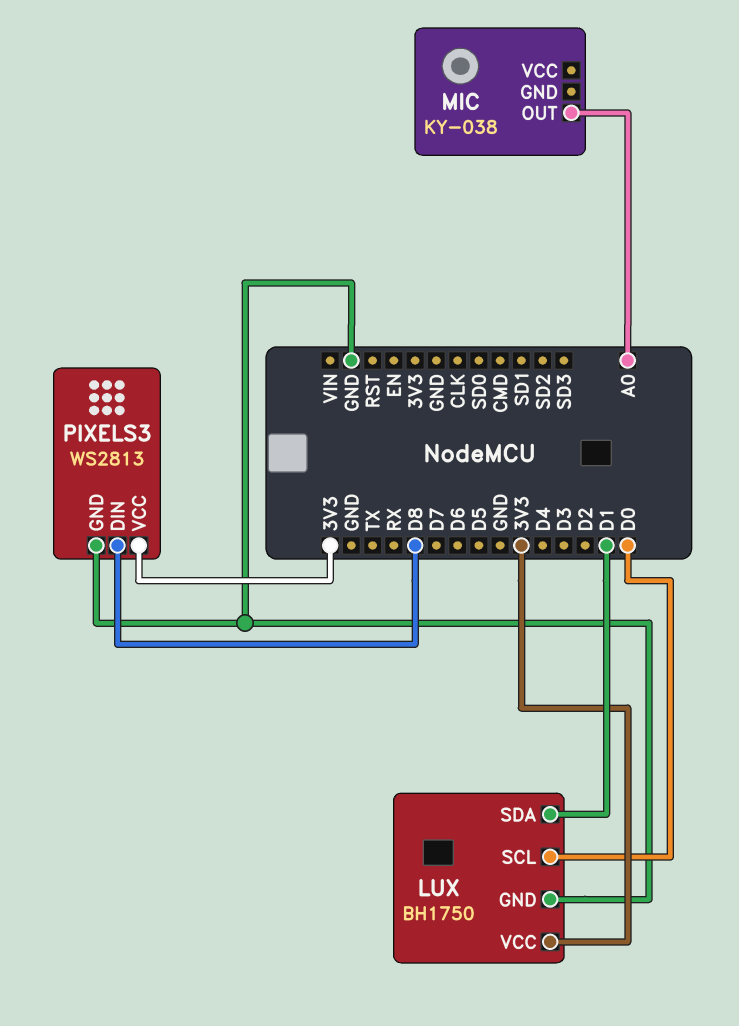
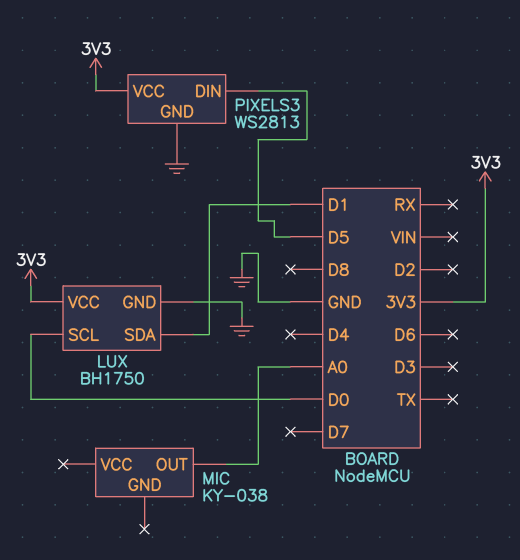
PIXELS3 pin DIN: D8 -> D5

